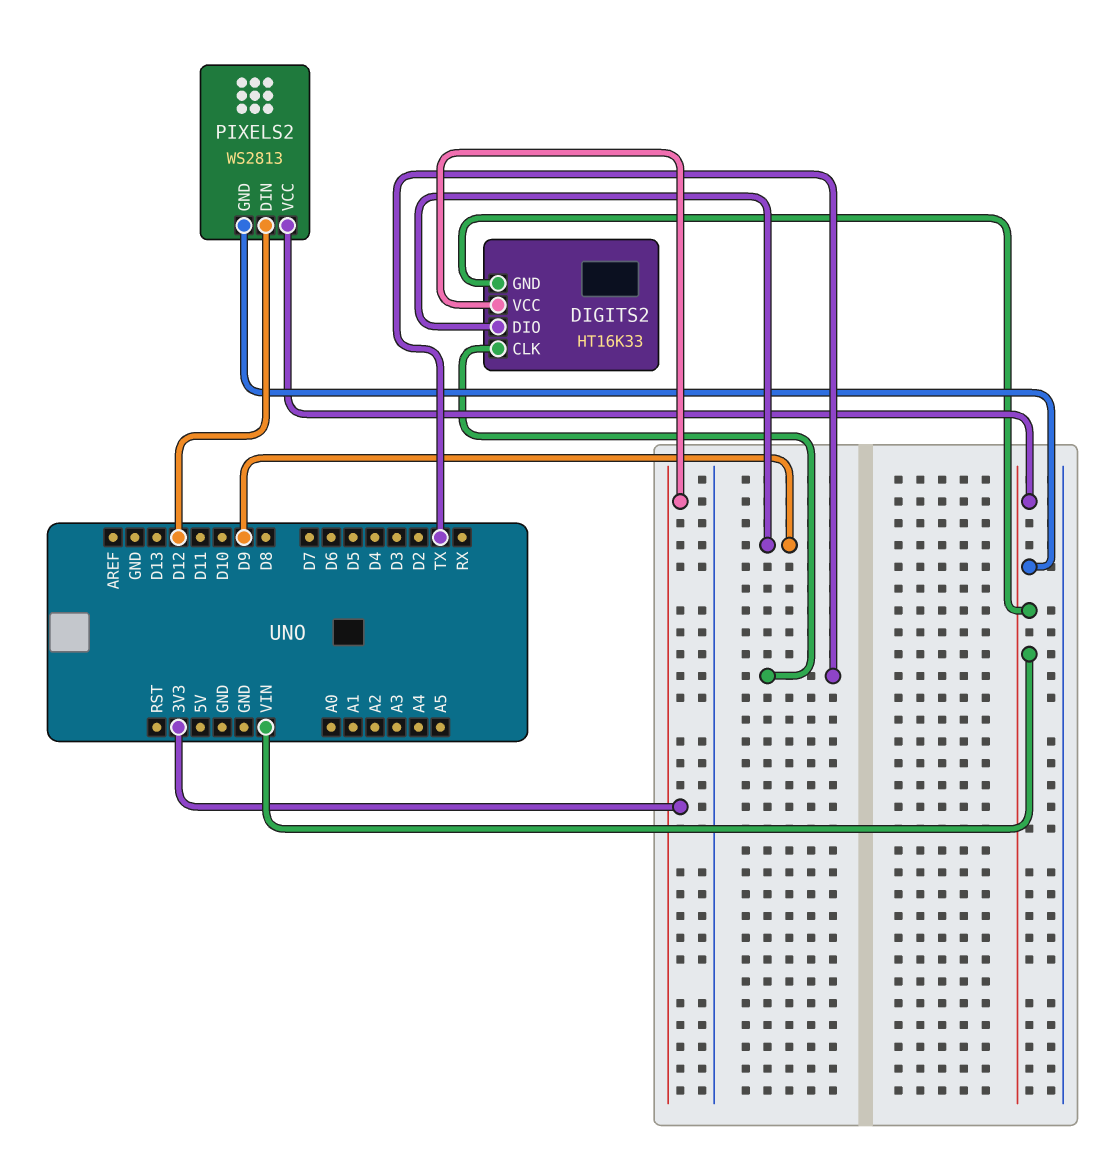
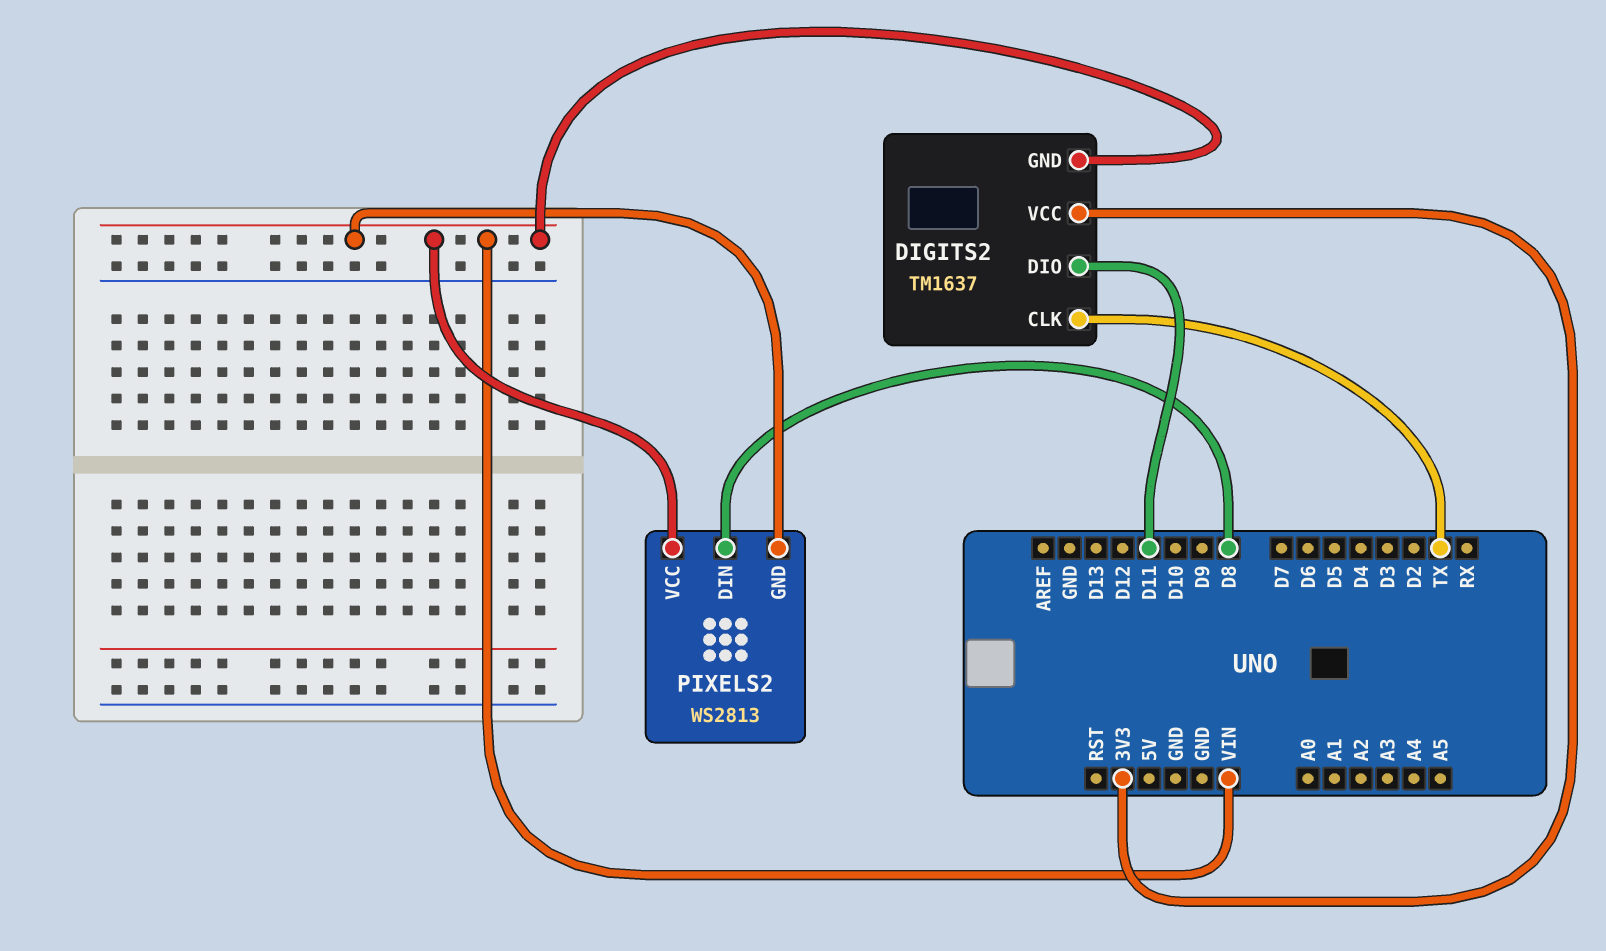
DIGITS2: HT16K33 -> TM1637
DIGITS2 pin DIO: D9 -> D11
PIXELS2 pin DIN: D12 -> D8

